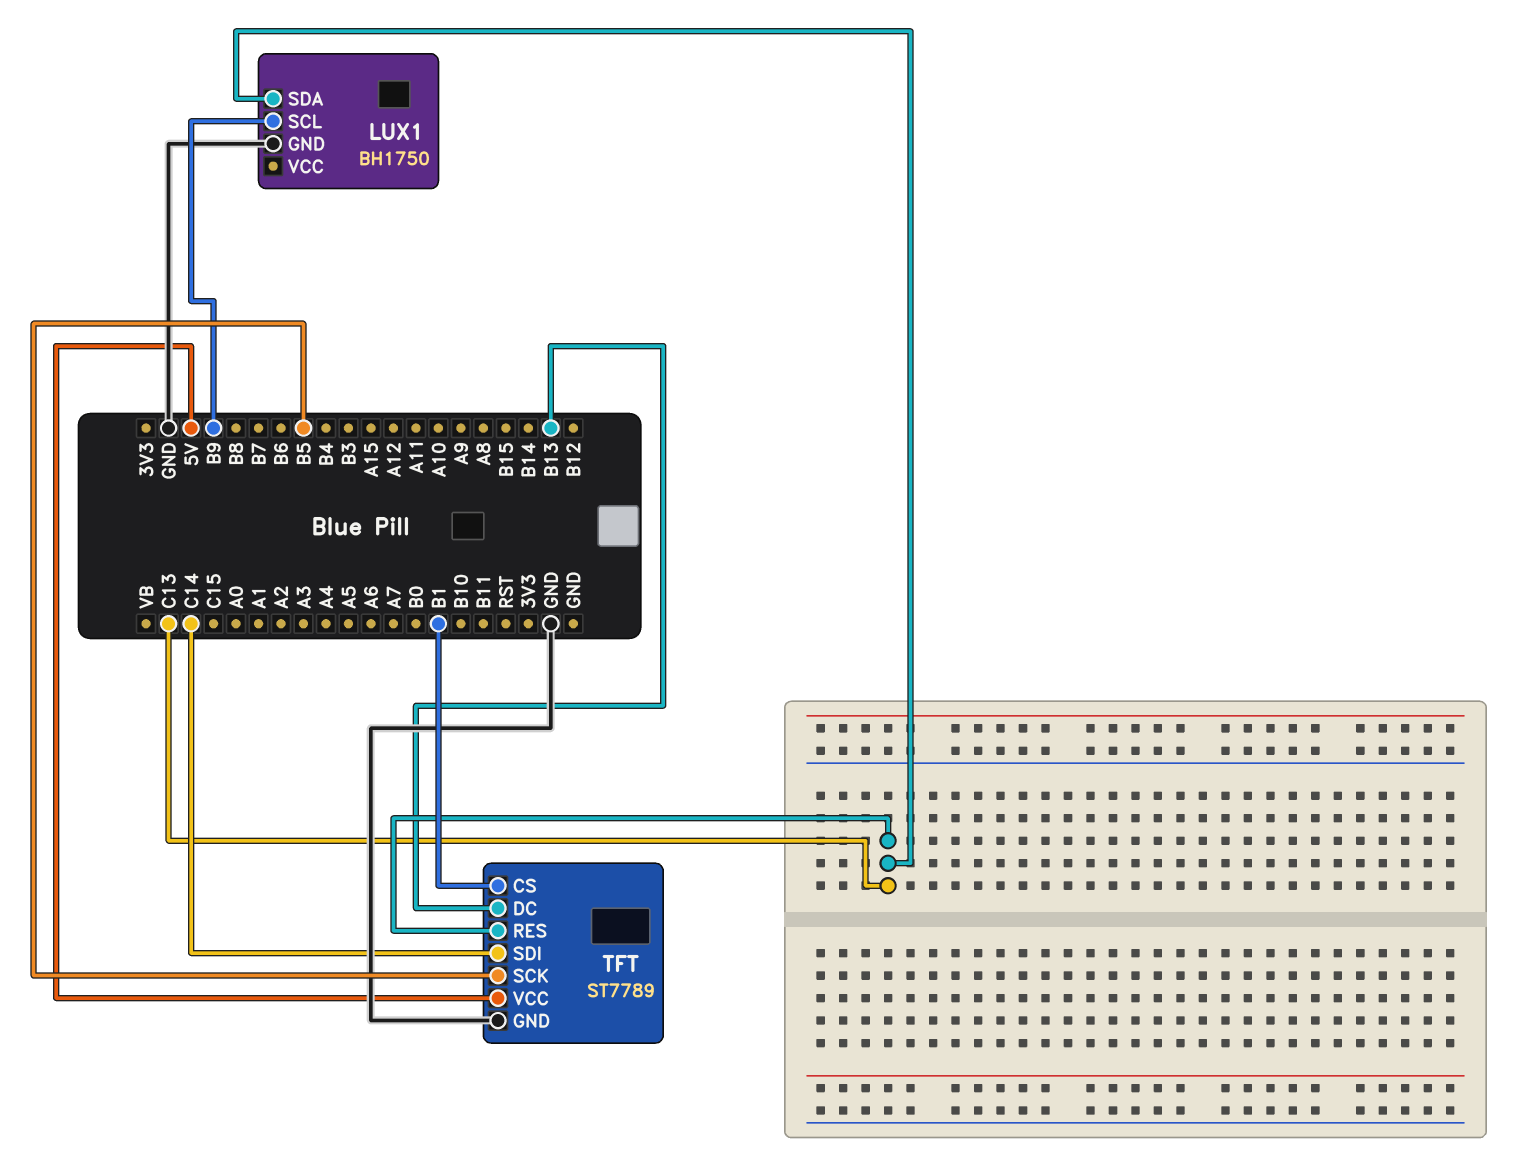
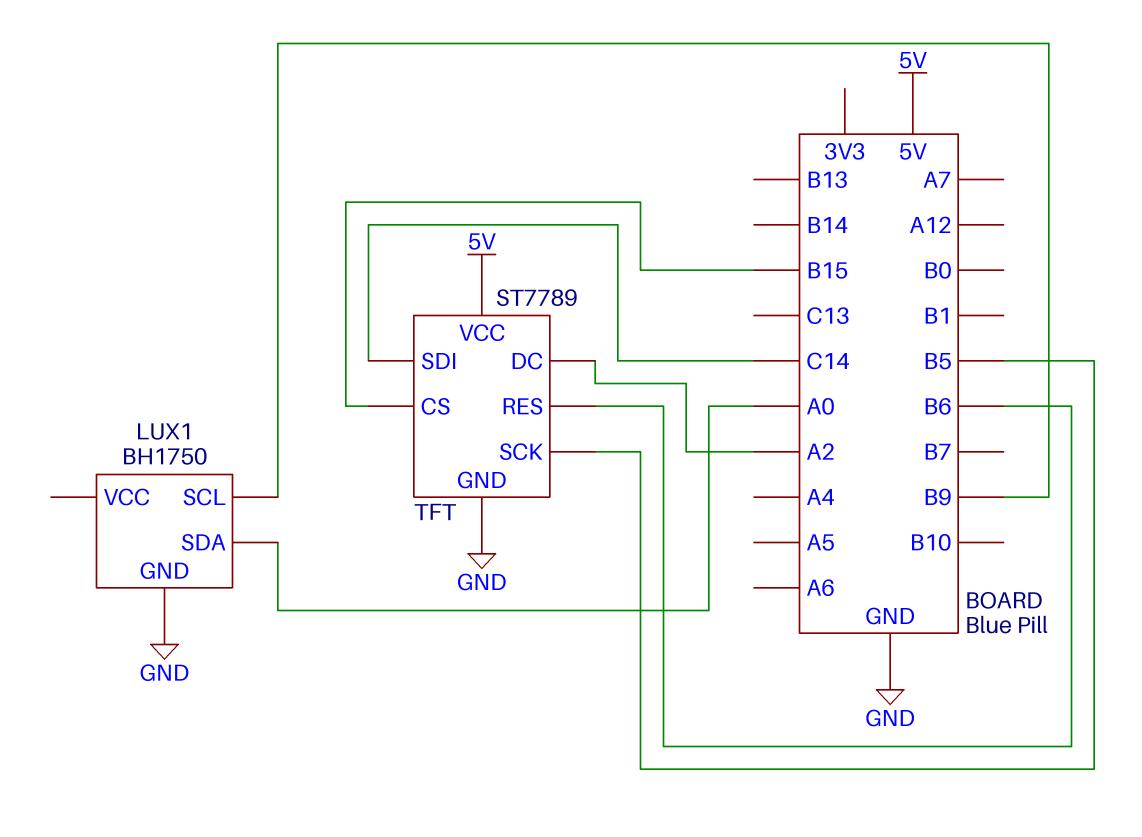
LUX1 pin SDA: C13 -> A0
TFT pin CS: B1 -> B15
TFT pin DC: B13 -> A2
TFT pin RES: C13 -> B6

